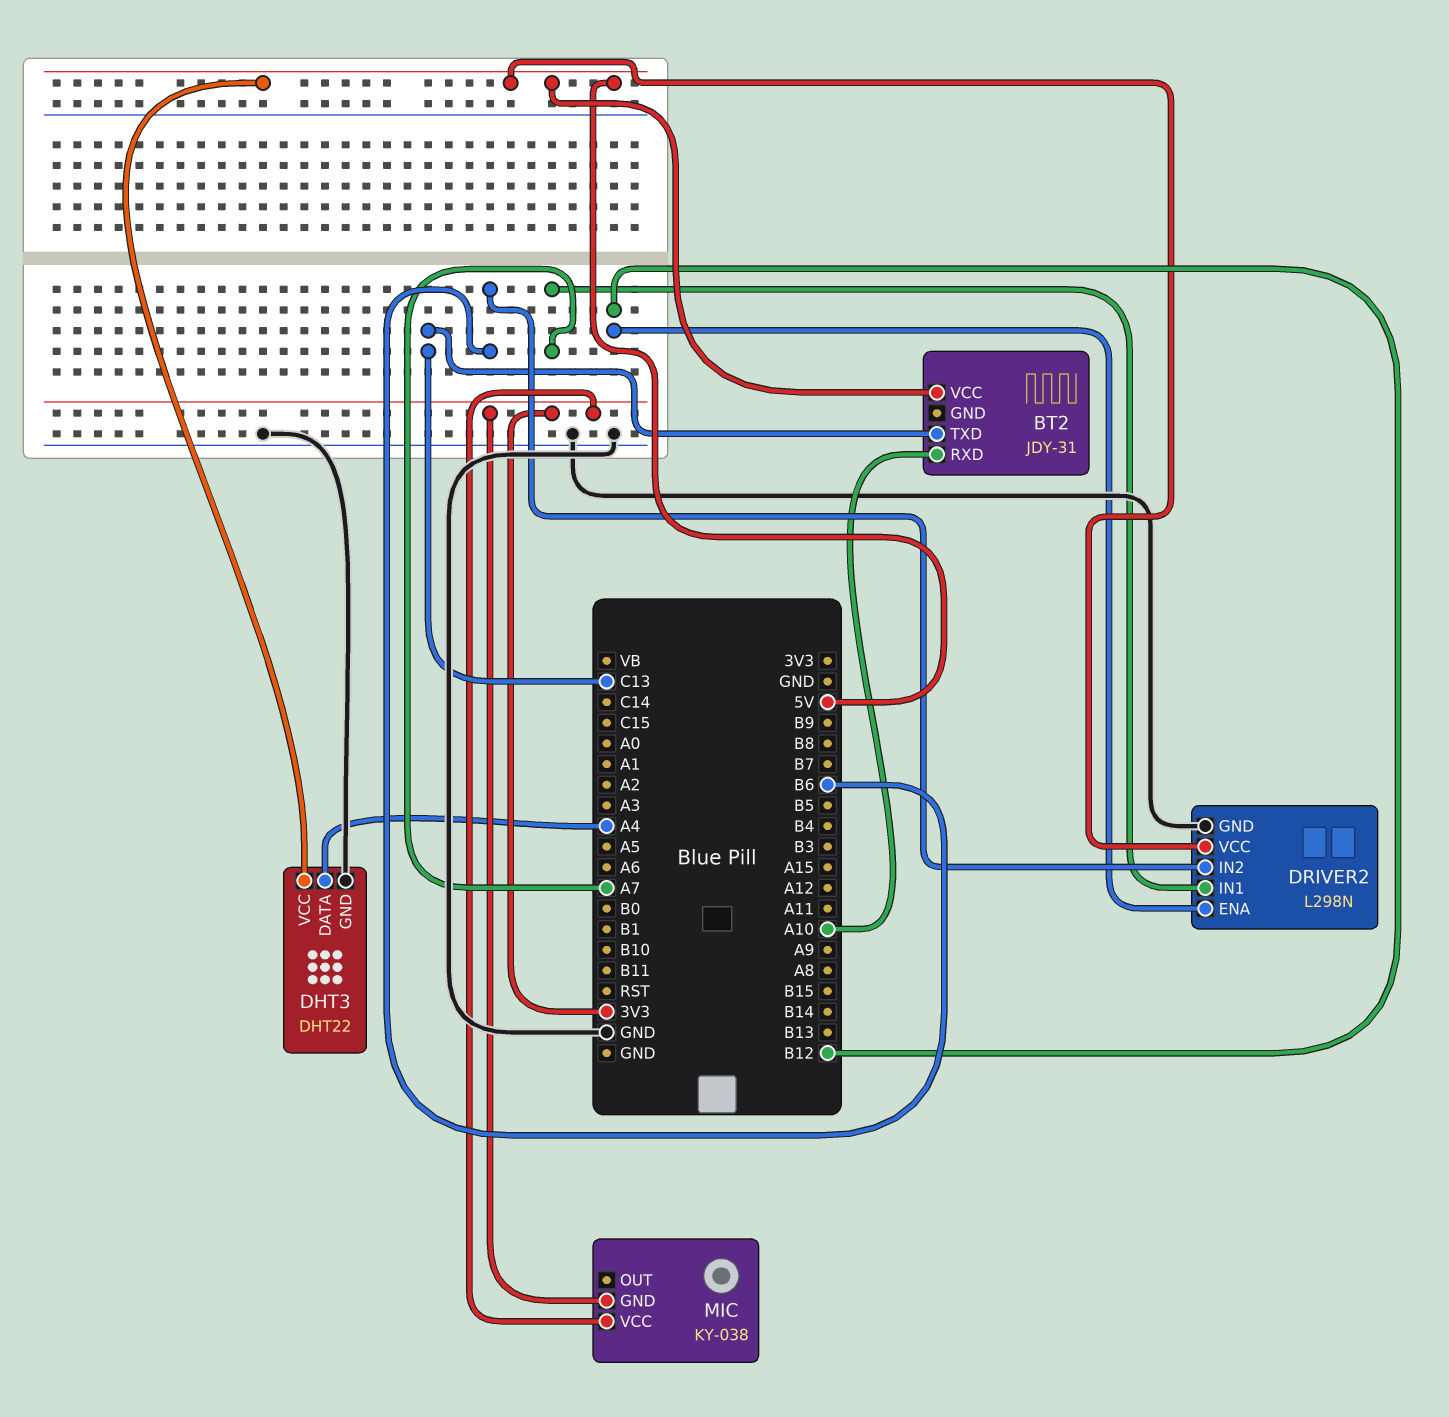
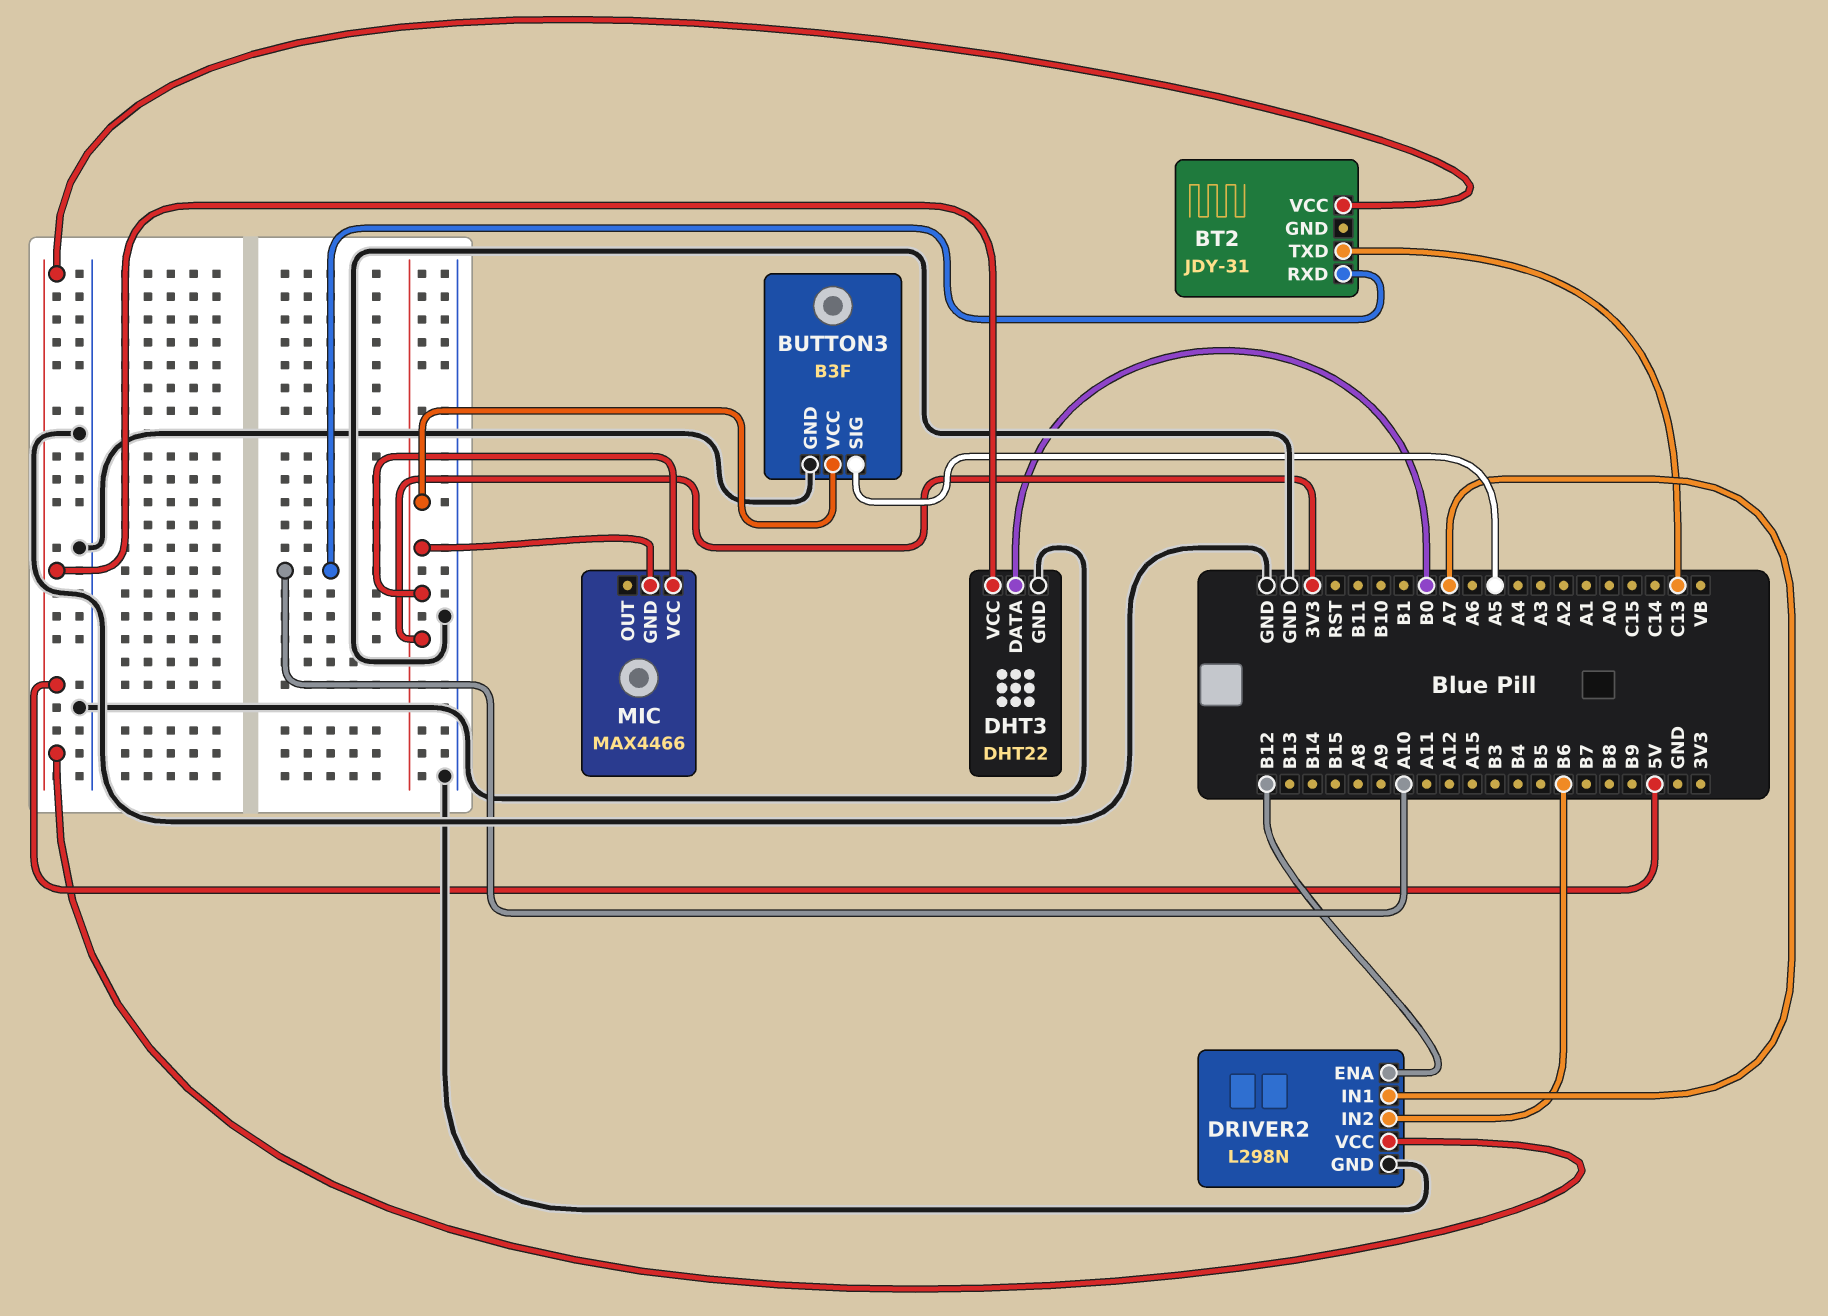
BUTTON3: none -> B3F
BUTTON3 pin GND: none -> GND
BUTTON3 pin SIG: none -> A5
BUTTON3 pin VCC: none -> 3V3
DHT3 pin DATA: A4 -> B0
MIC: KY-038 -> MAX4466

